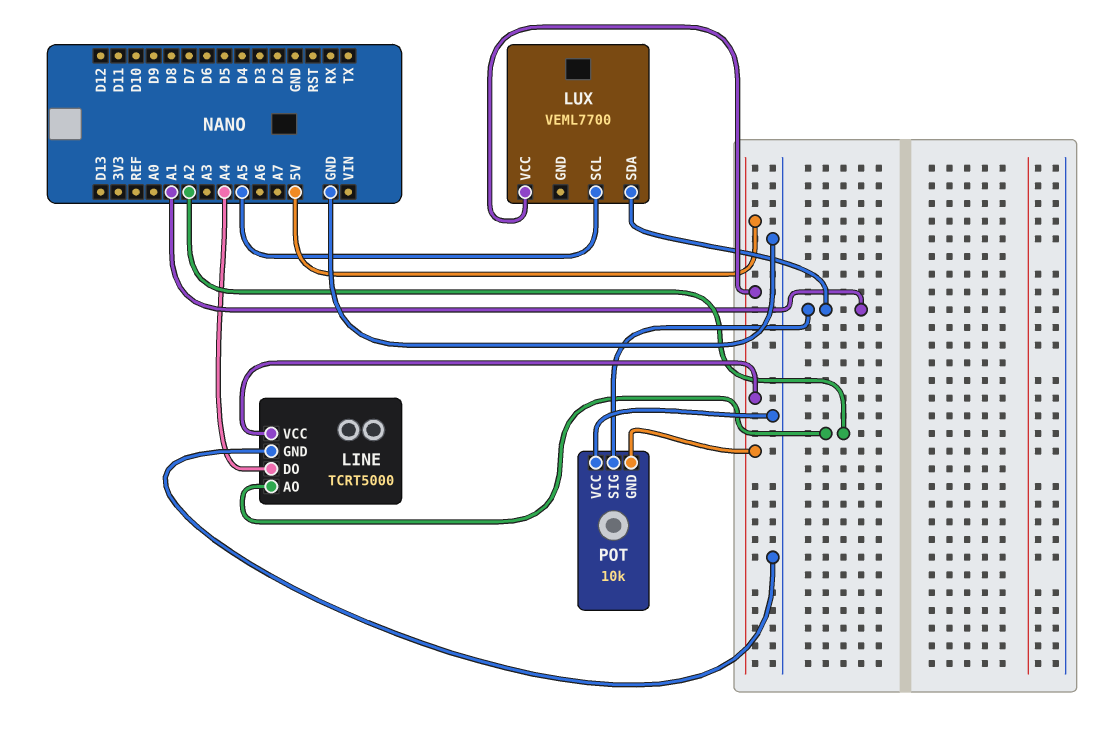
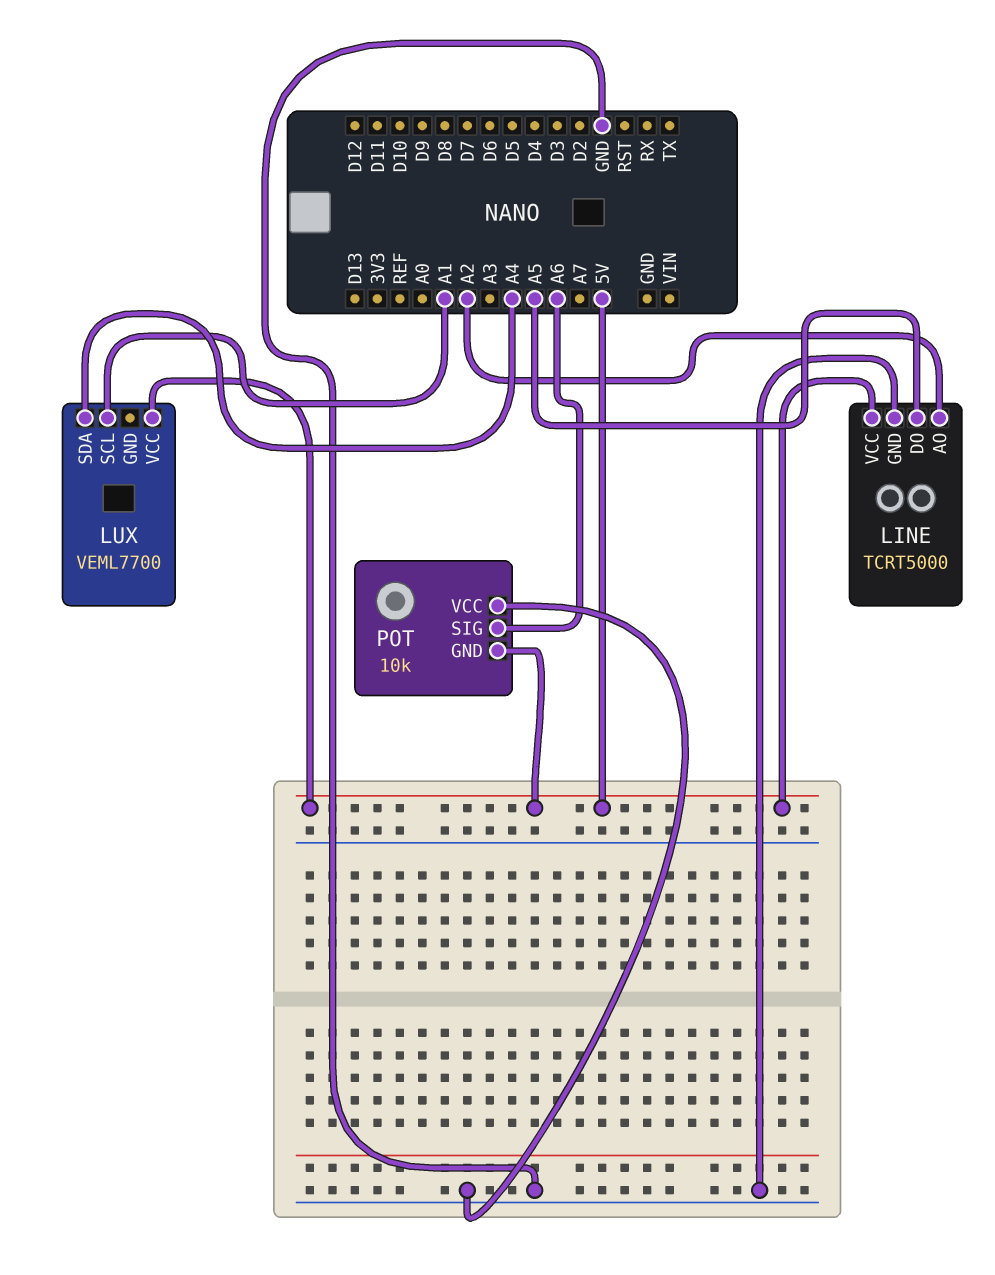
LINE pin DO: A4 -> A5
LUX pin SCL: A5 -> A1
LUX pin SDA: A1 -> A4
POT pin SIG: A1 -> A6

